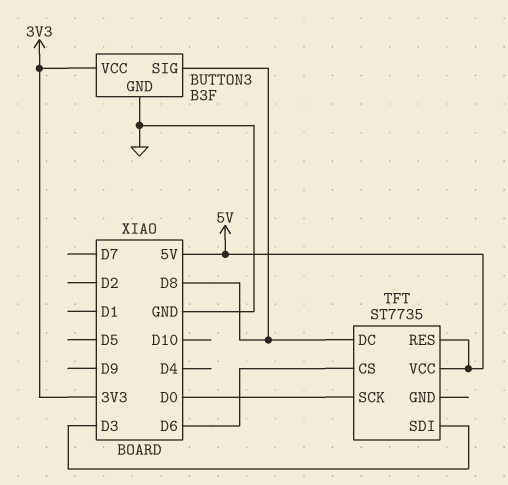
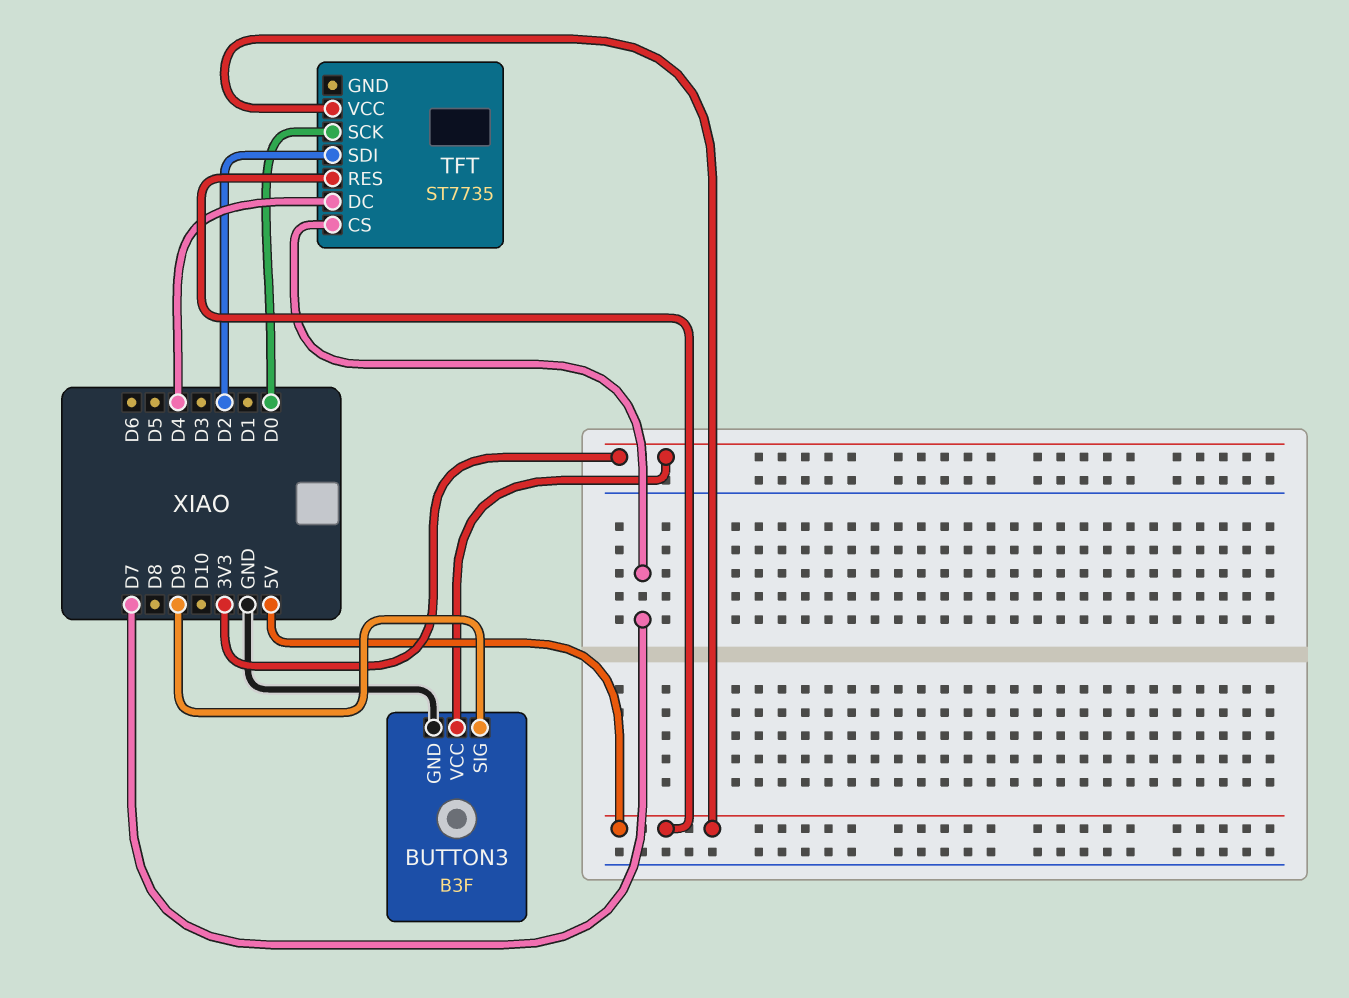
BUTTON3 pin SIG: D8 -> D9
TFT pin CS: D6 -> D7
TFT pin DC: D8 -> D4
TFT pin SDI: D3 -> D2

